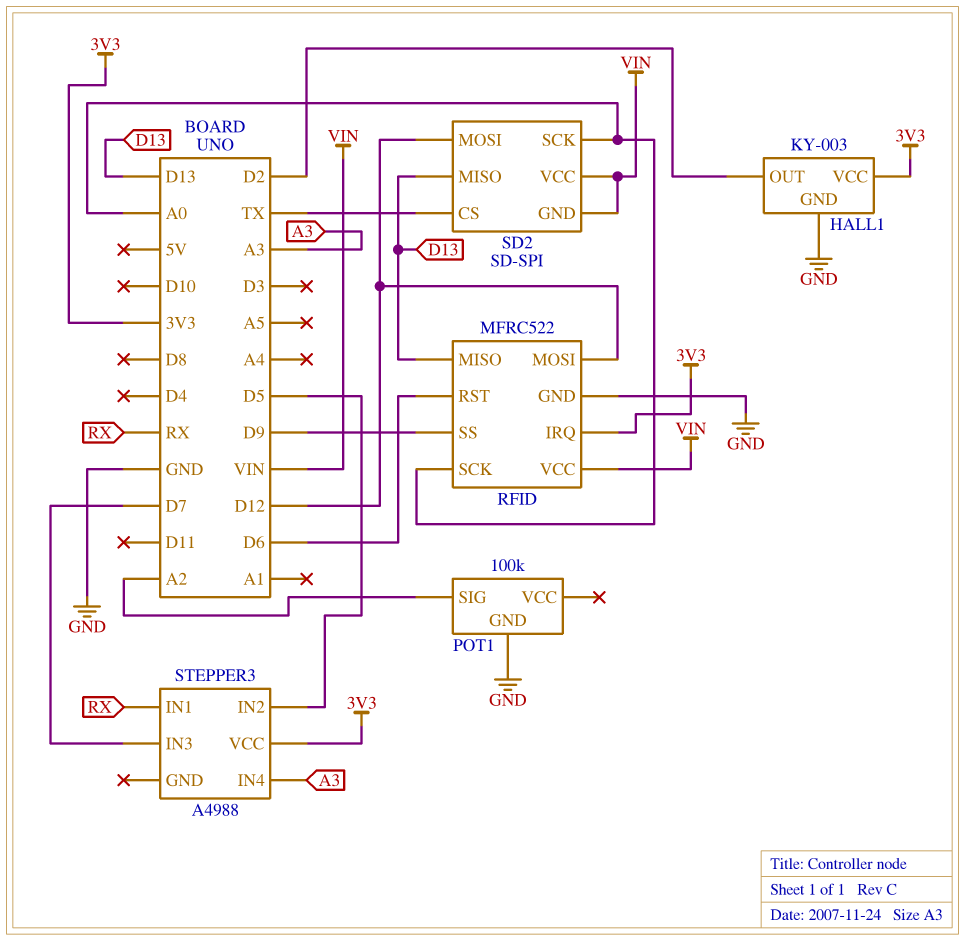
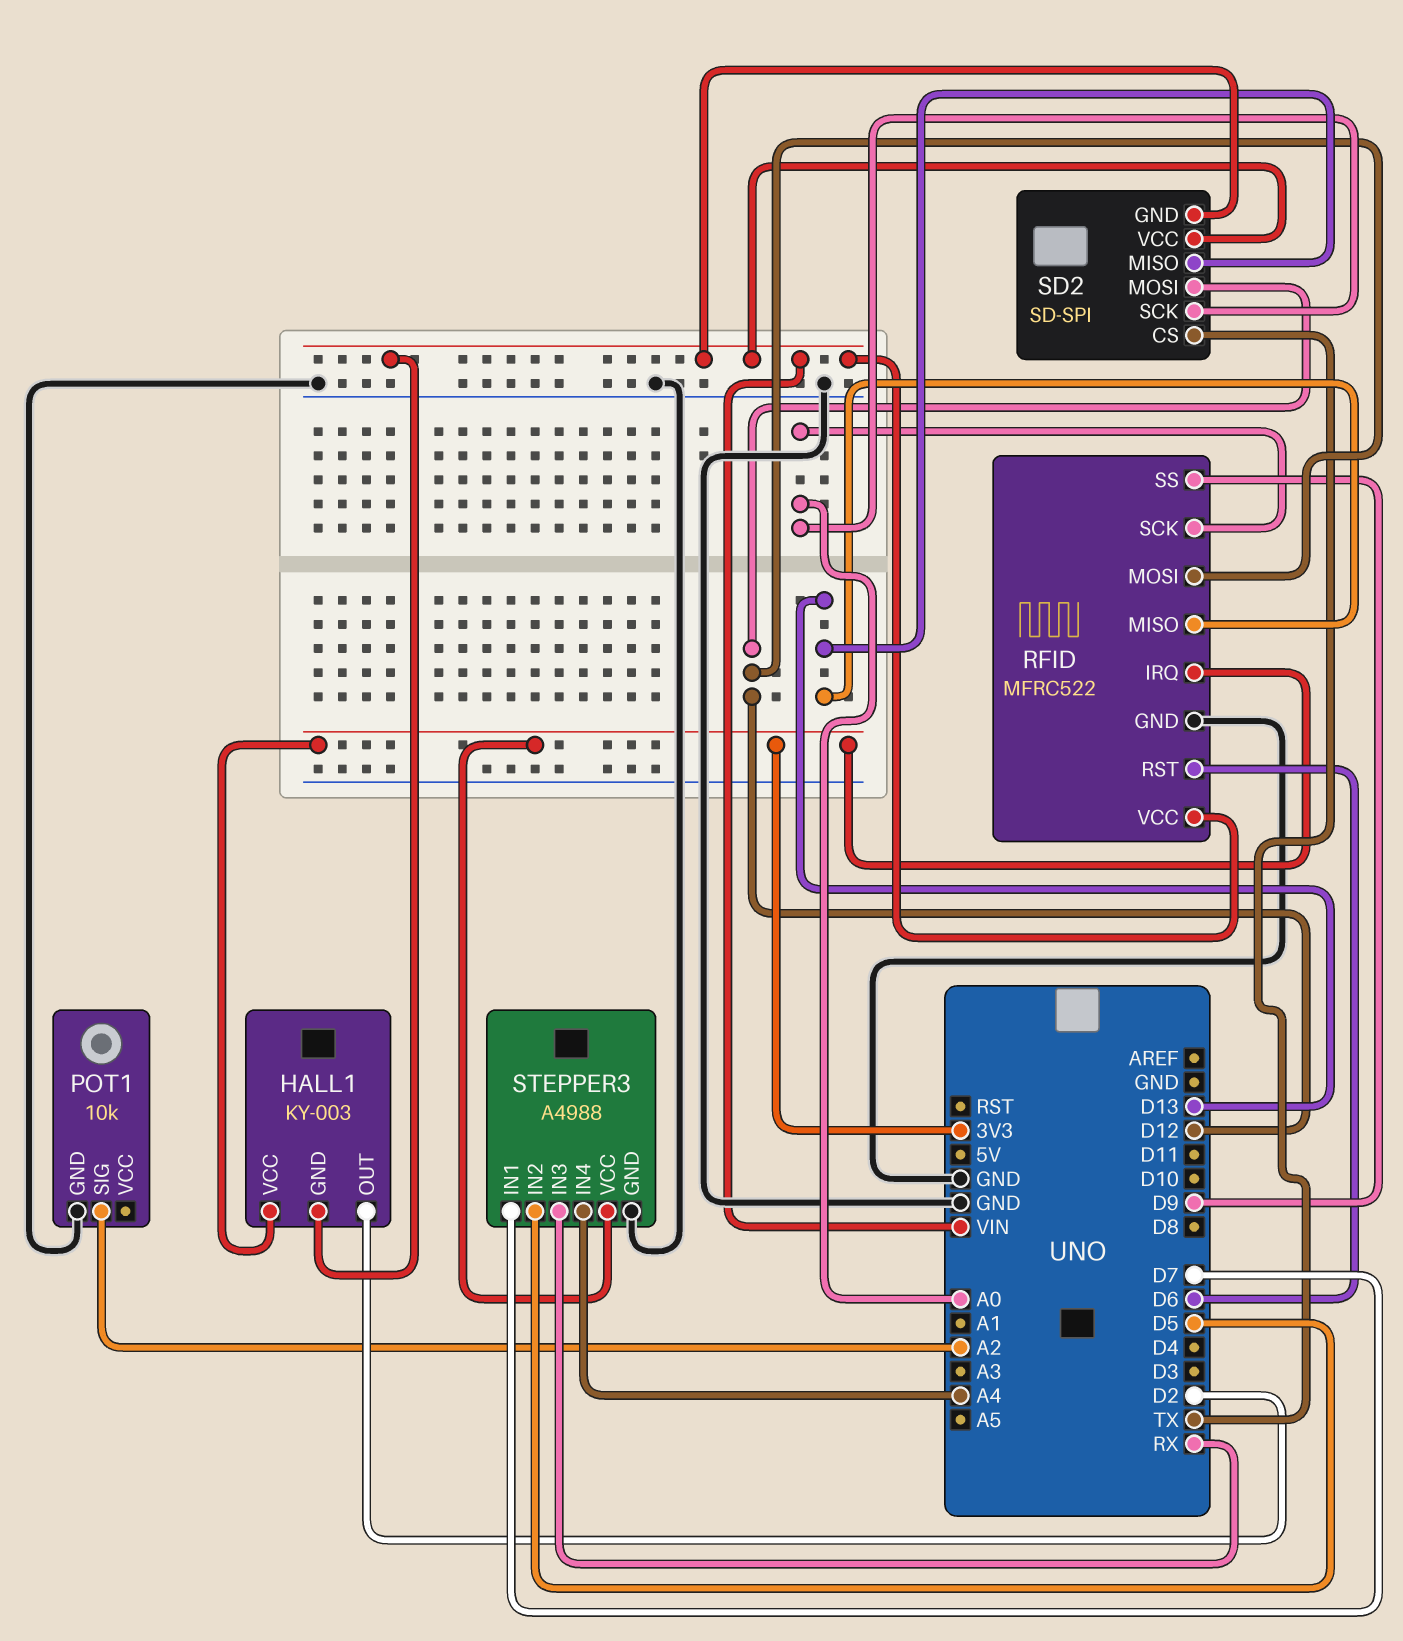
HALL1 pin GND: GND -> VIN
POT1: 100k -> 10k
STEPPER3 pin GND: none -> GND
STEPPER3 pin IN1: RX -> D7
STEPPER3 pin IN3: D7 -> RX
STEPPER3 pin IN4: A3 -> A4

